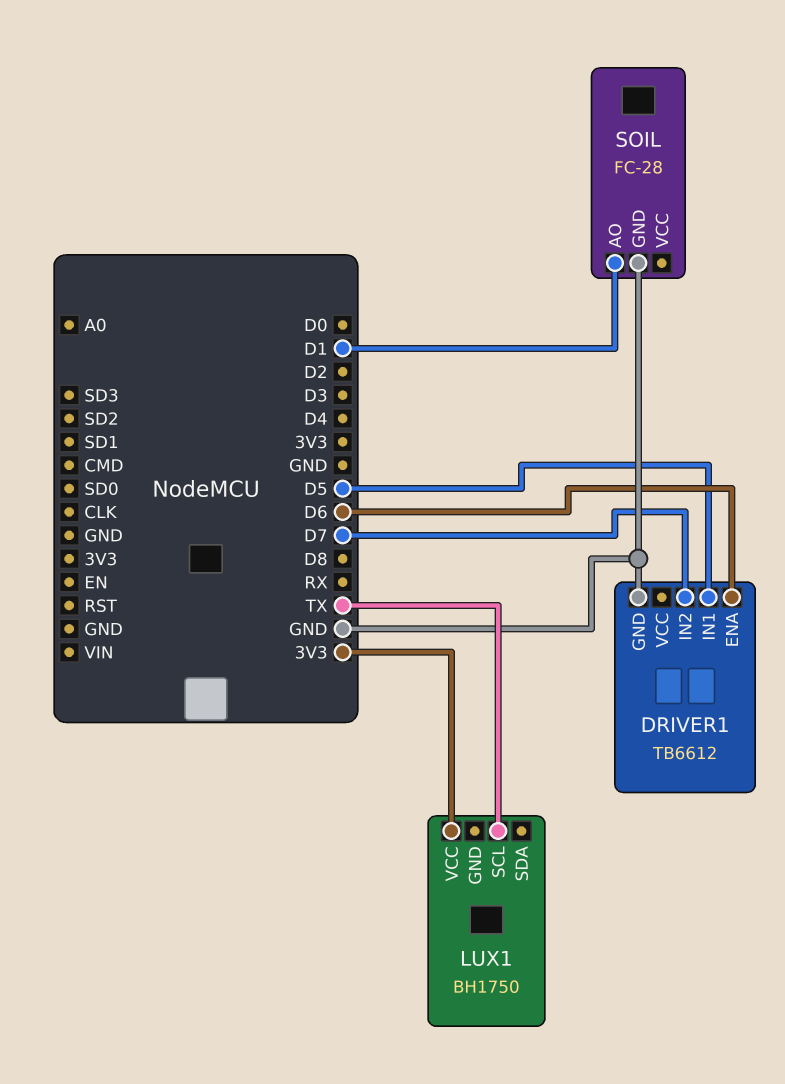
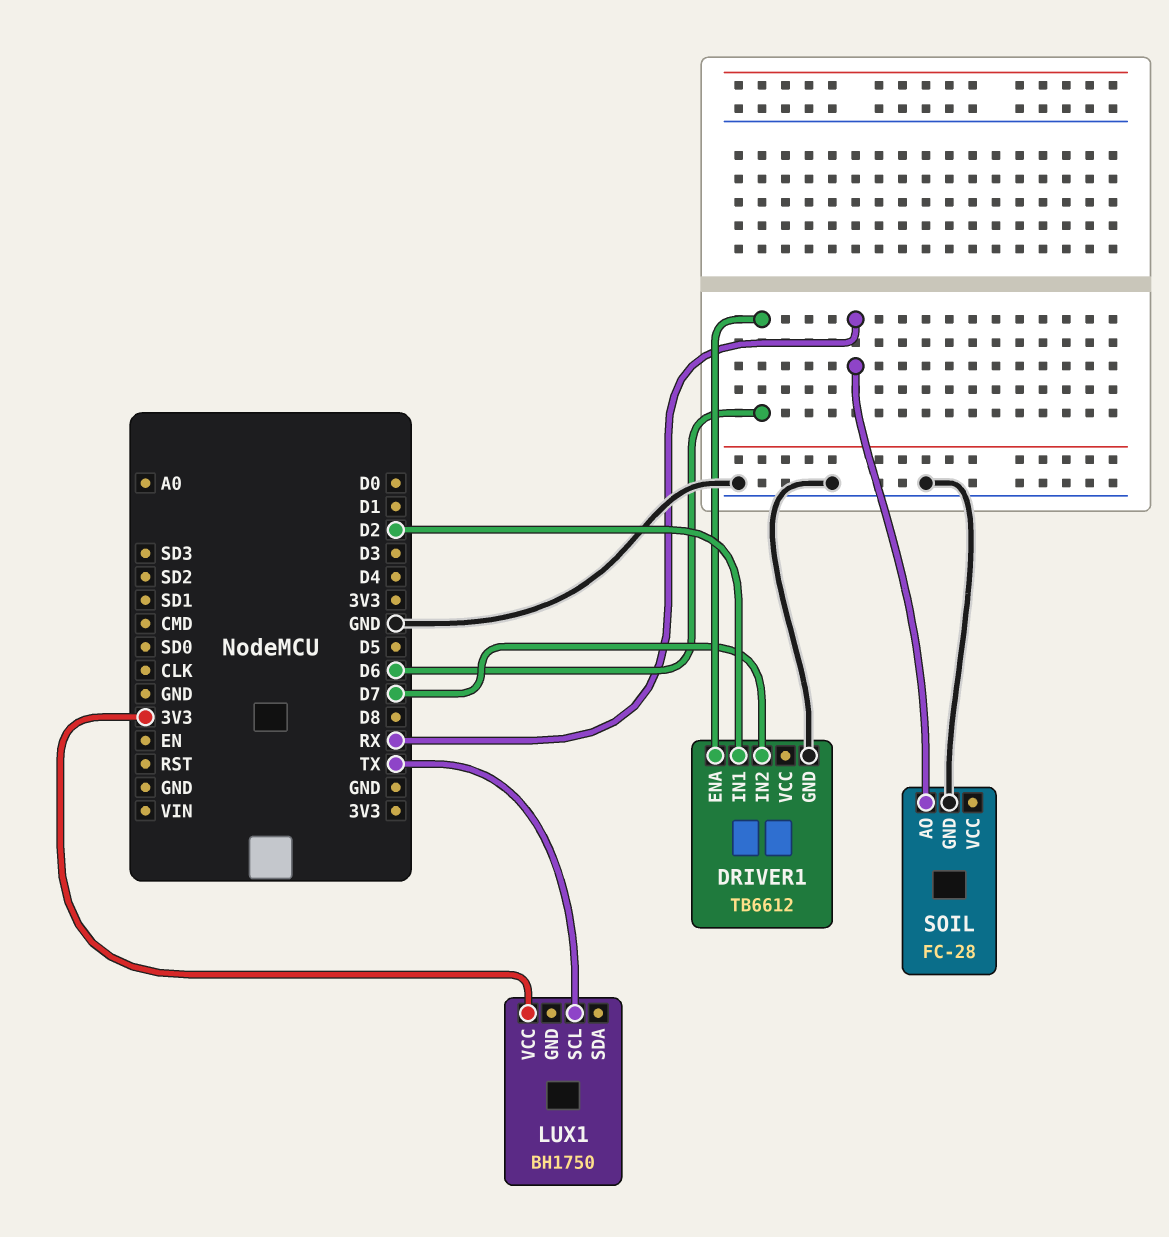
DRIVER1 pin IN1: D5 -> D2
SOIL pin AO: D1 -> RX

